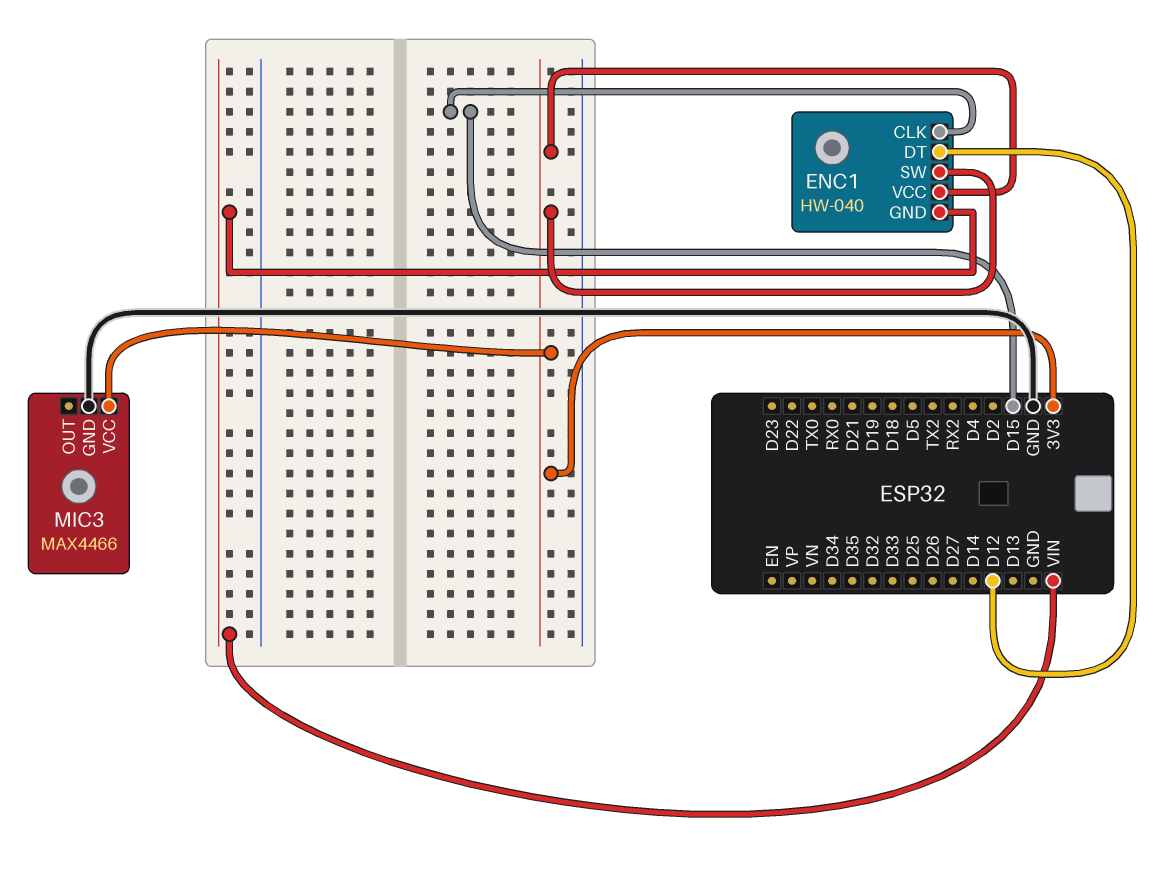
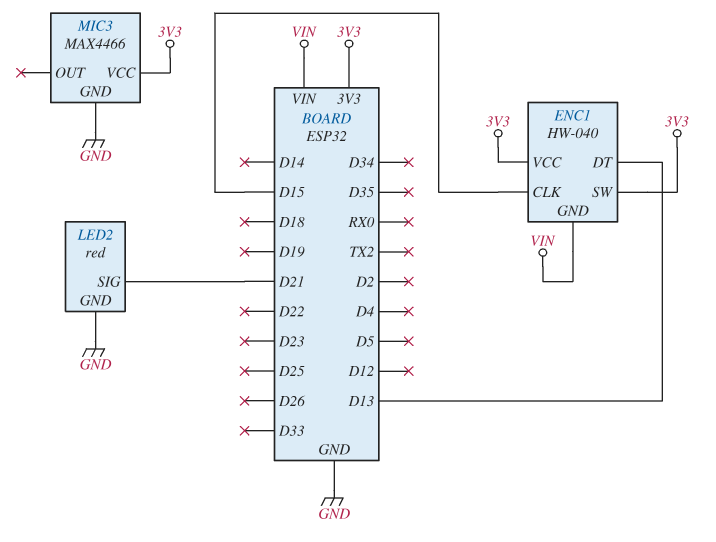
ENC1 pin DT: D12 -> D13
LED2: none -> red
LED2 pin GND: none -> GND
LED2 pin SIG: none -> D21

